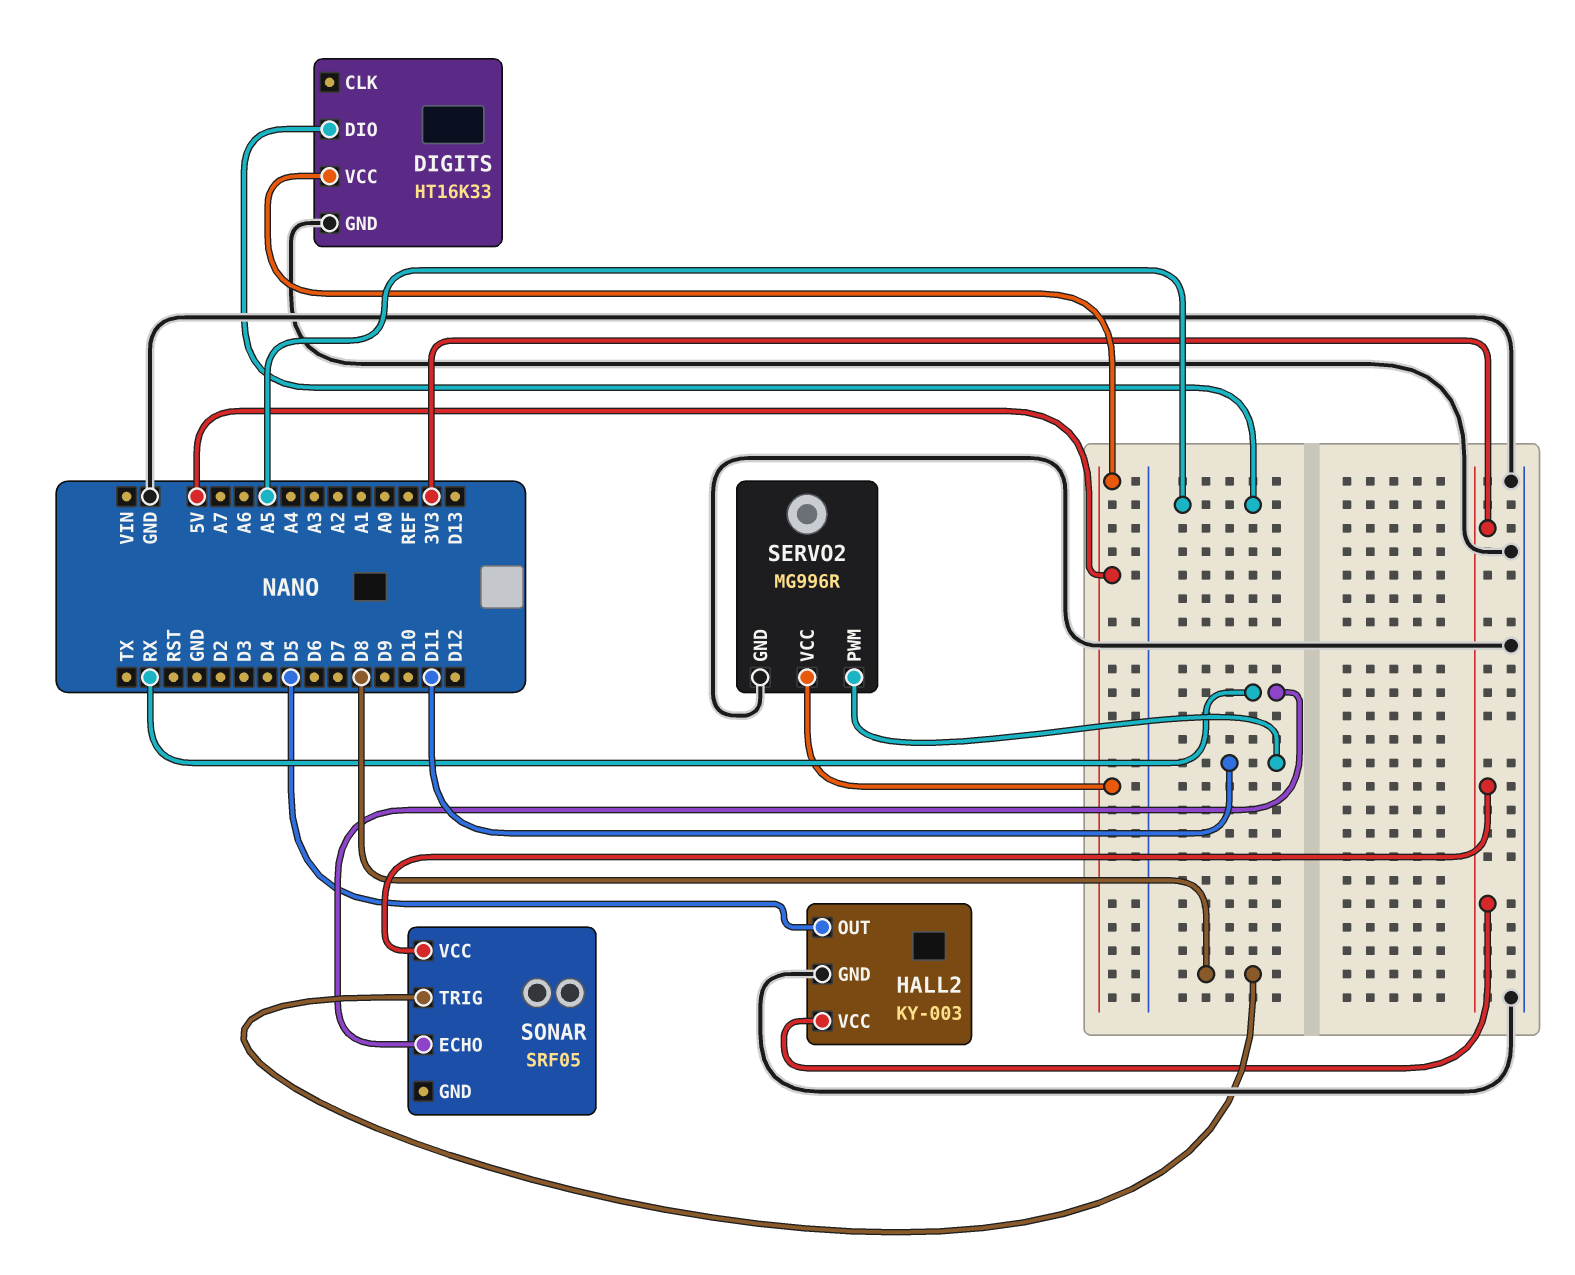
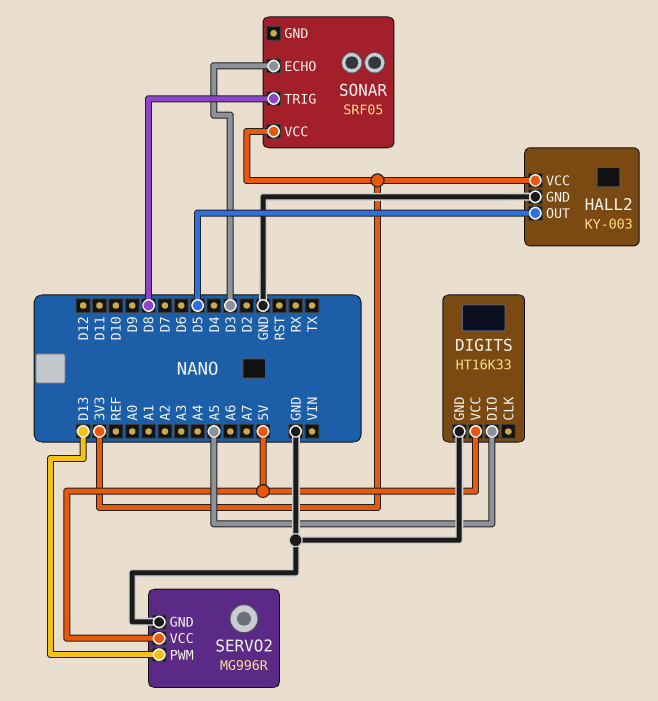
SERVO2 pin PWM: D11 -> D13
SONAR pin ECHO: RX -> D3

